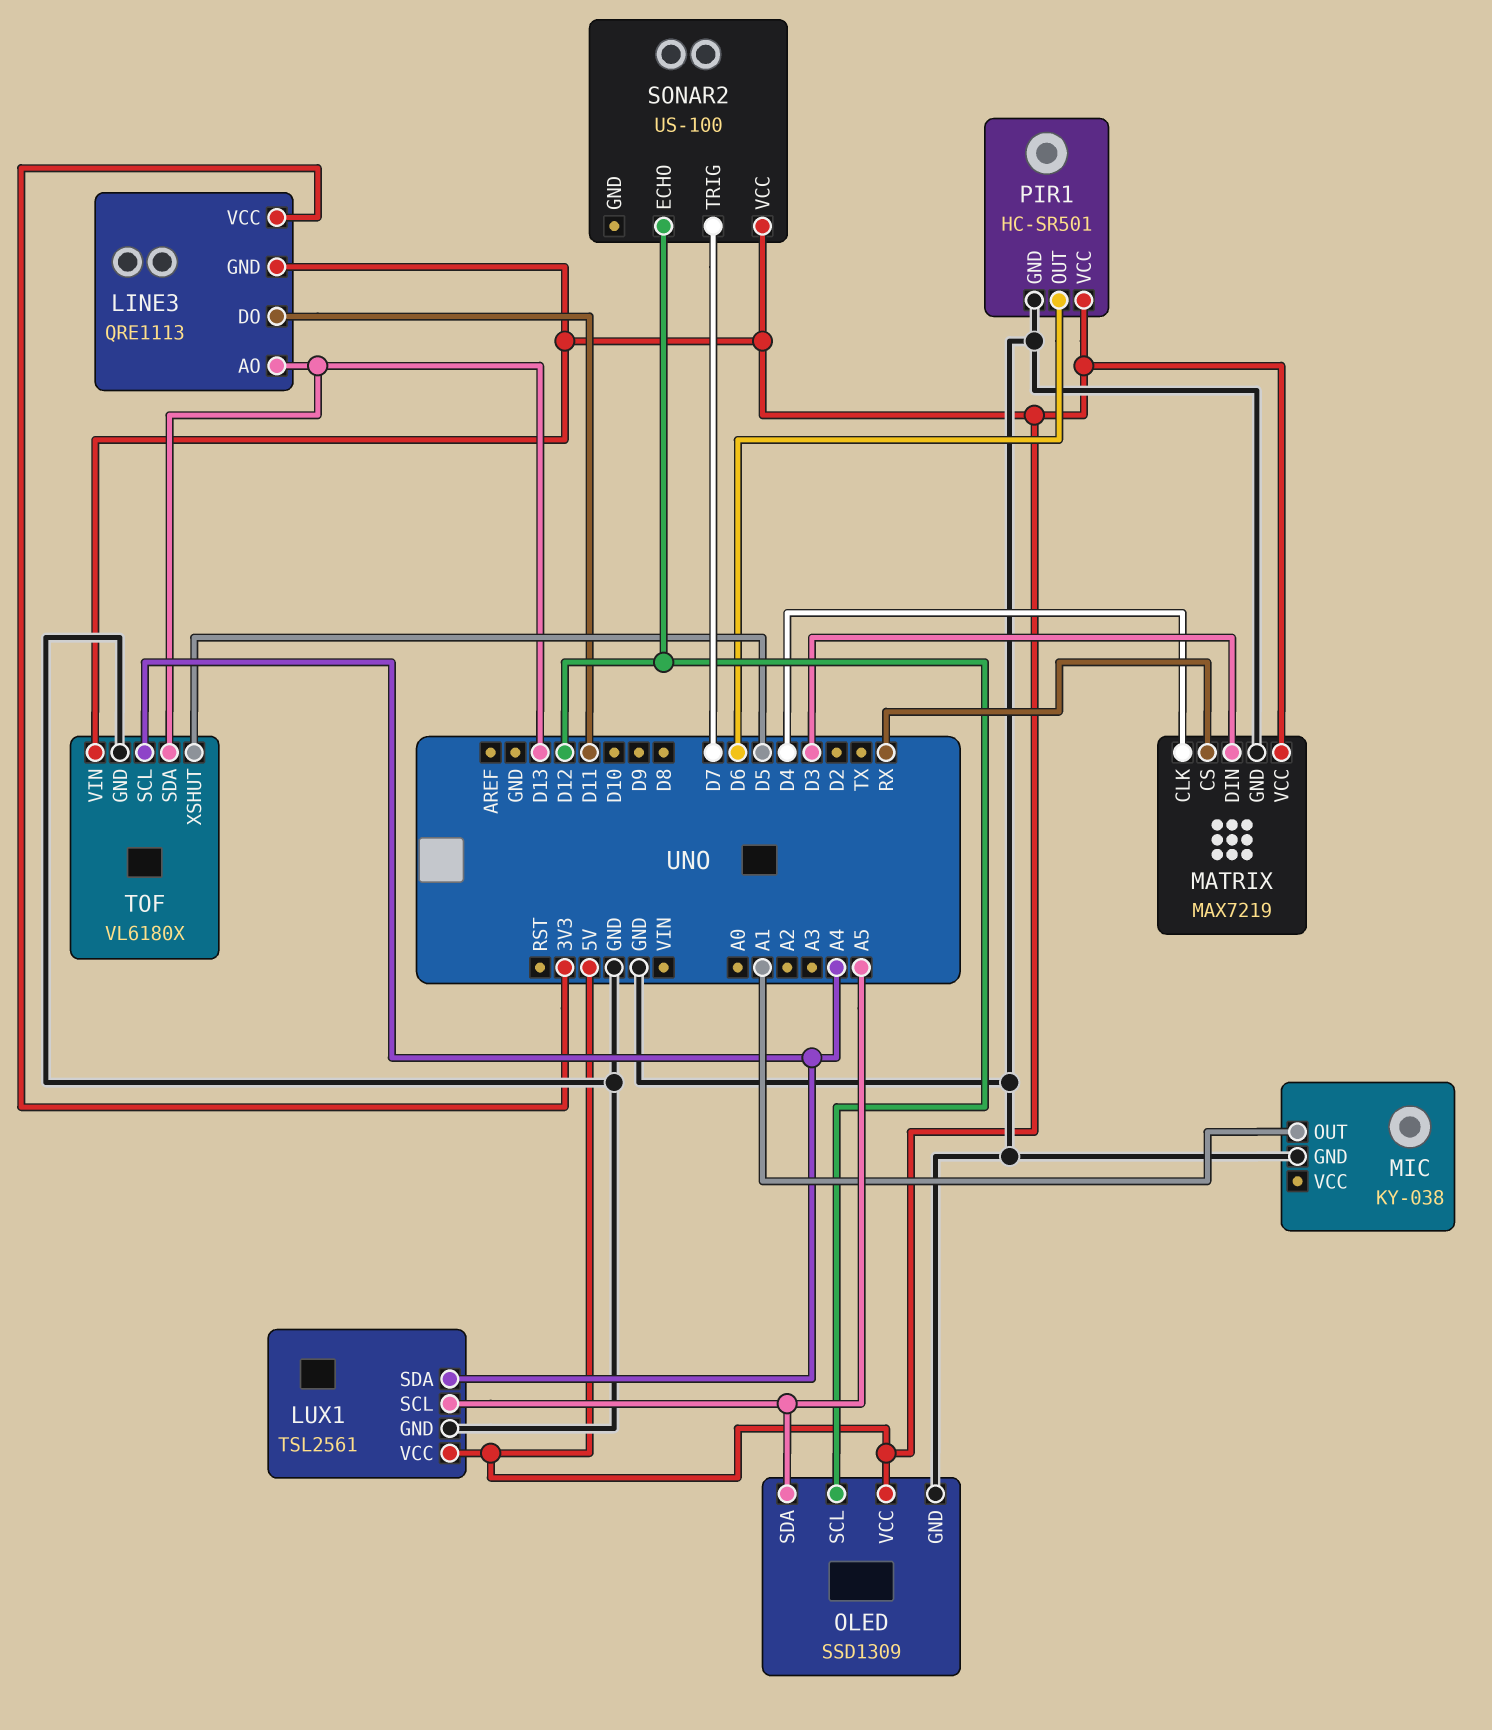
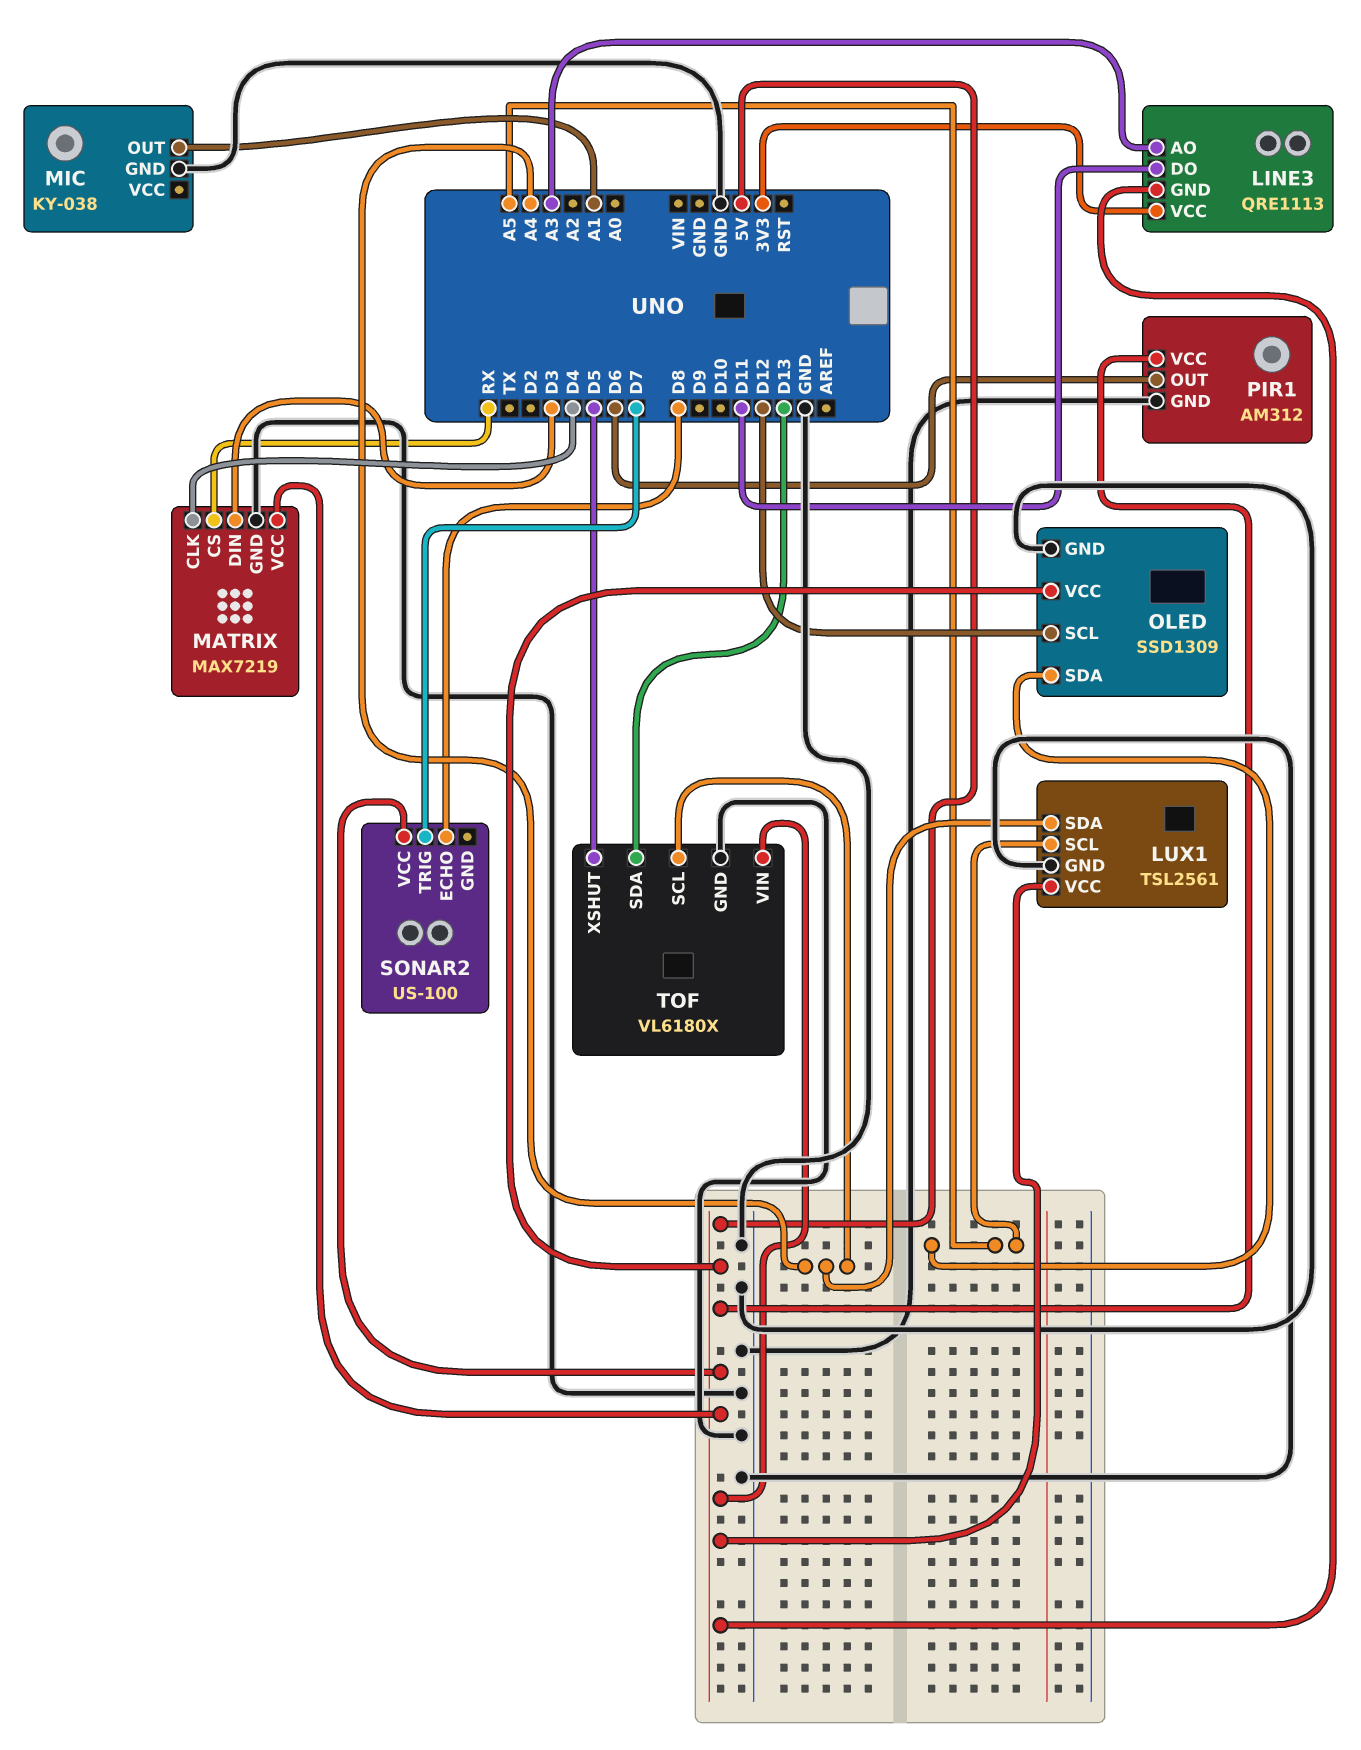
LINE3 pin AO: D13 -> A3
PIR1: HC-SR501 -> AM312
SONAR2 pin ECHO: D12 -> D8

